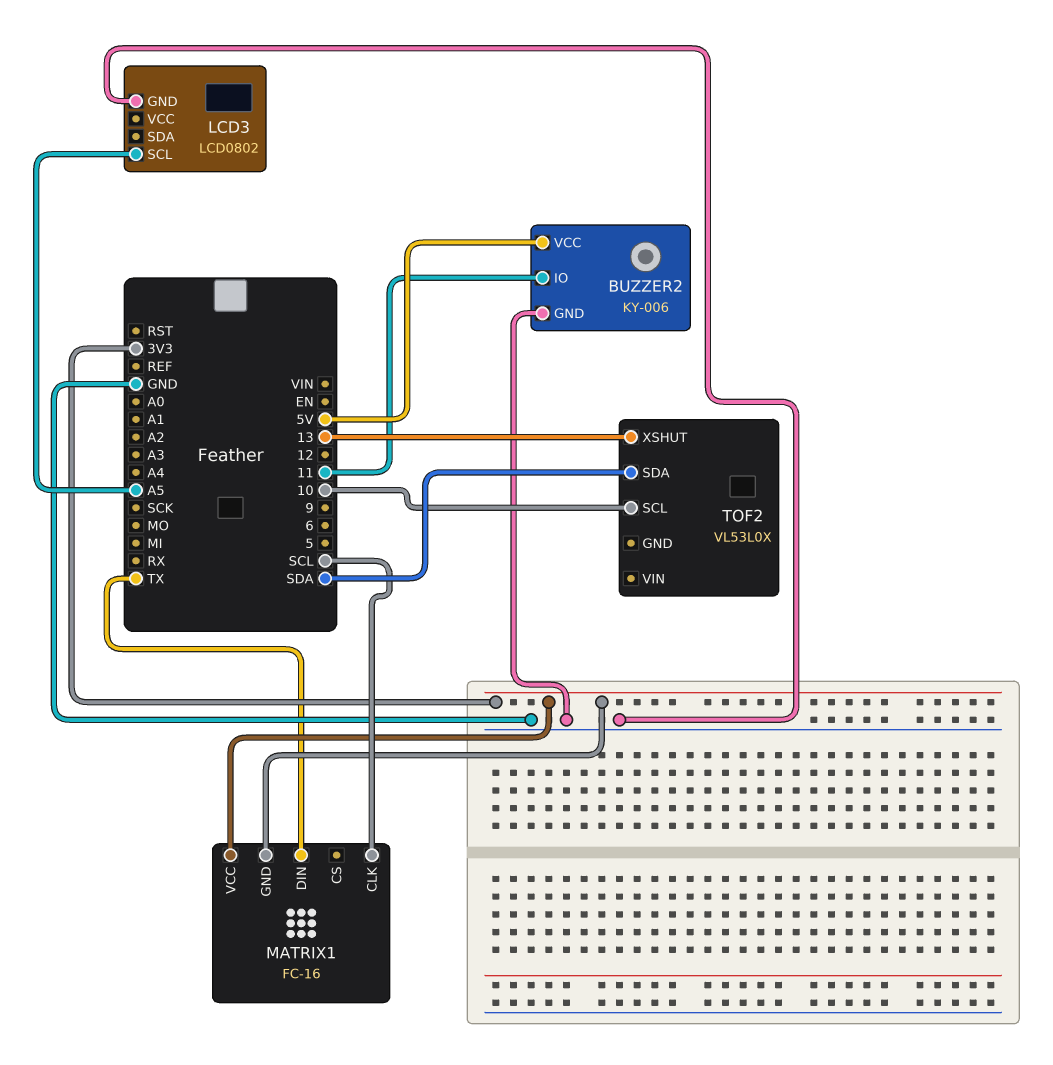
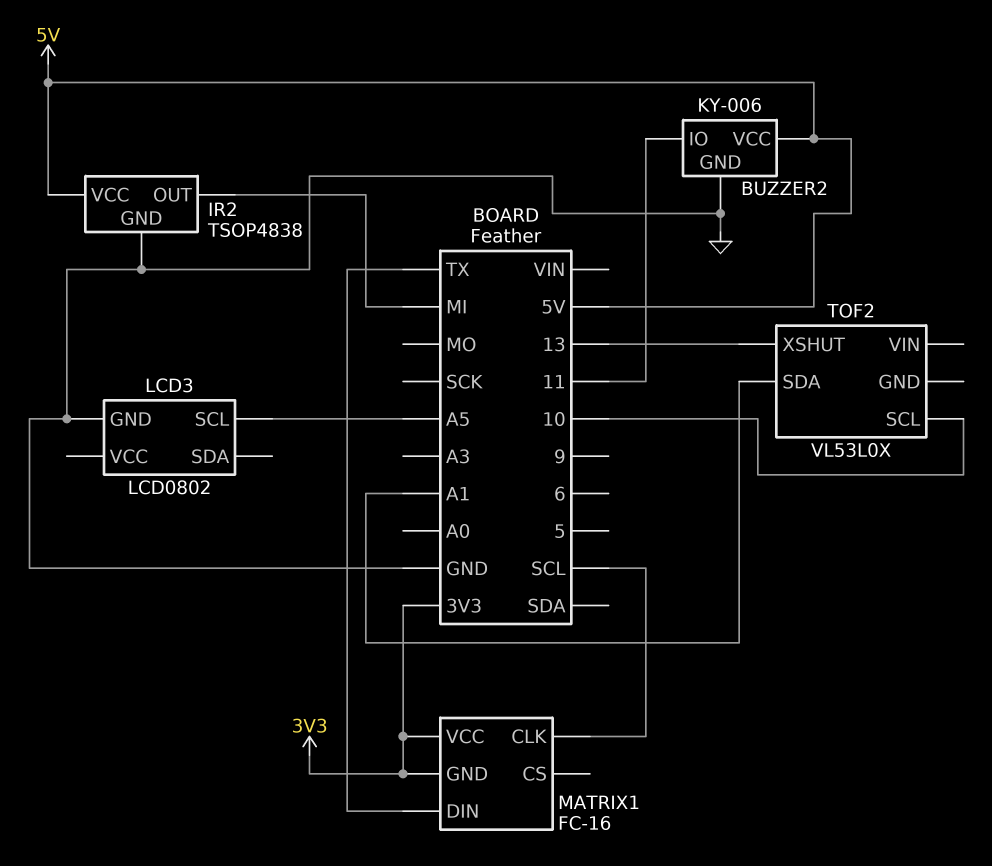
IR2: none -> TSOP4838
IR2 pin GND: none -> GND
IR2 pin OUT: none -> MI
IR2 pin VCC: none -> 5V
TOF2 pin SDA: SDA -> A1

